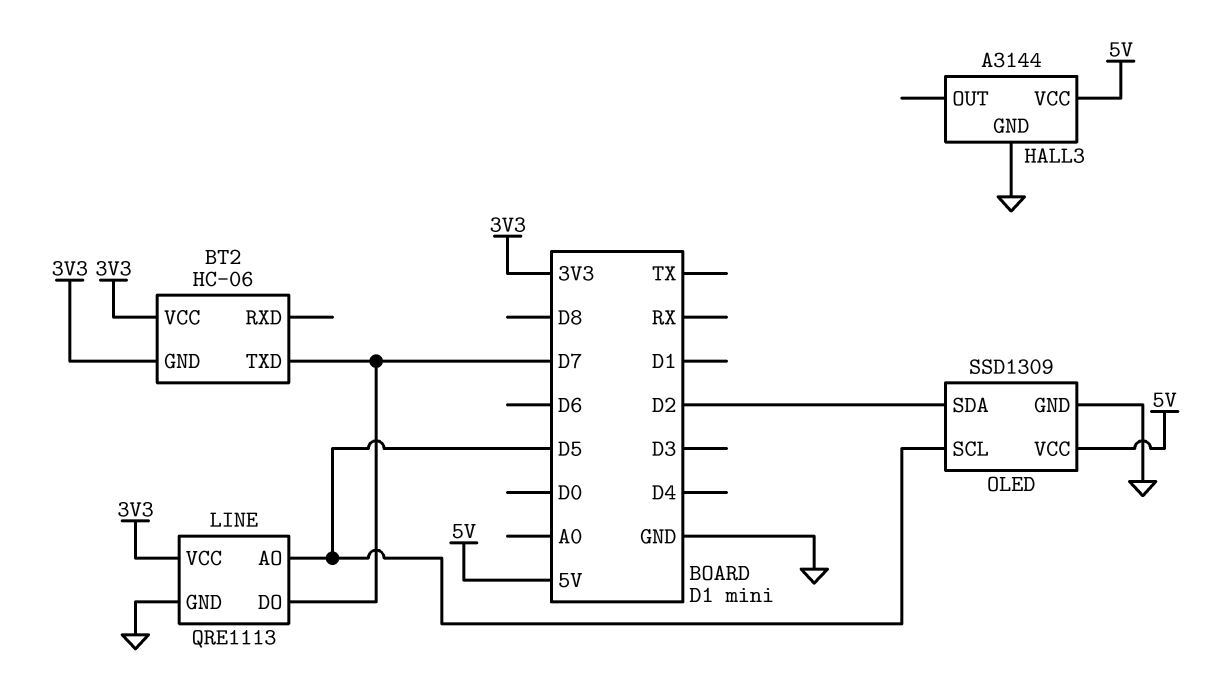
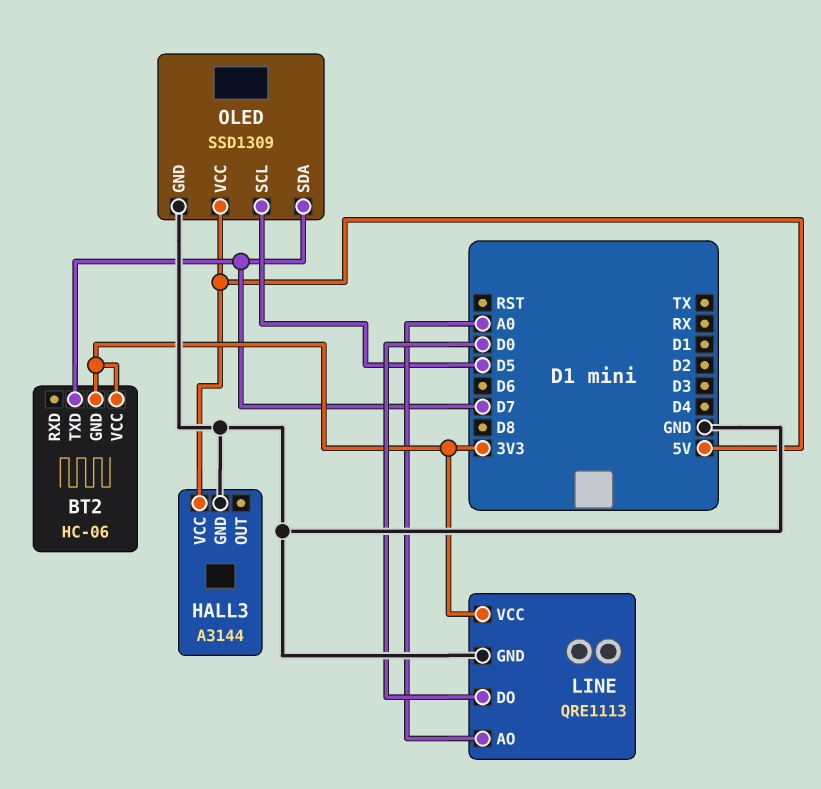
LINE pin AO: D5 -> A0
LINE pin DO: D7 -> D0
OLED pin SDA: D2 -> D7

